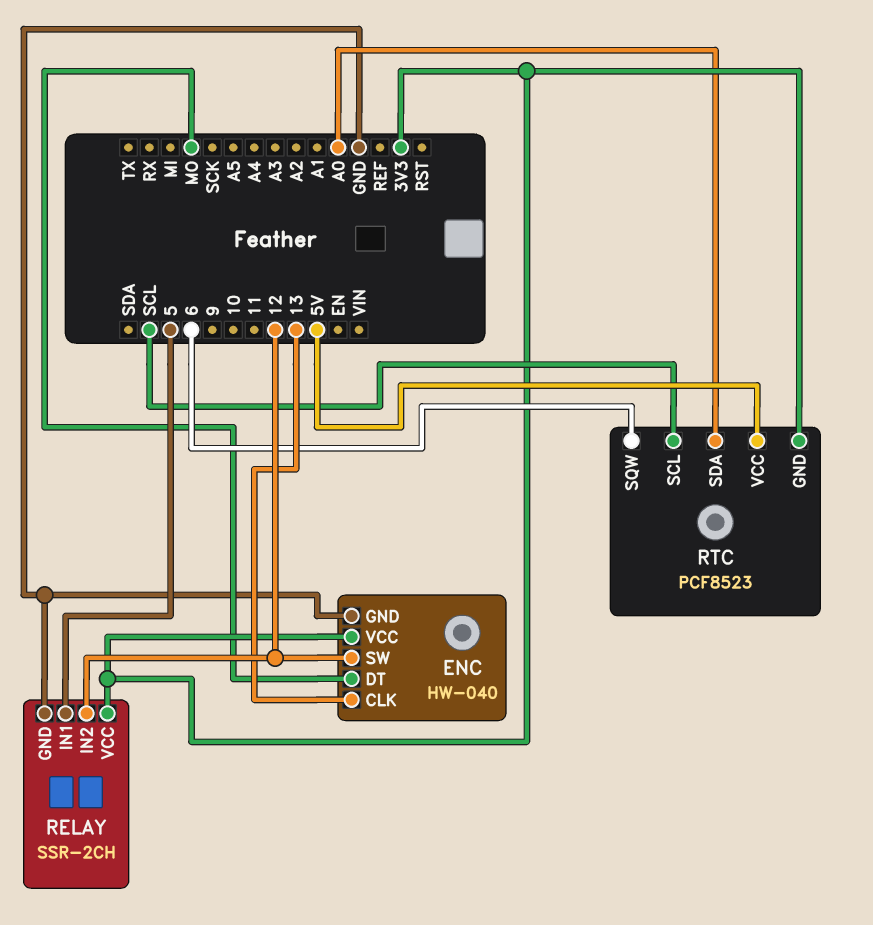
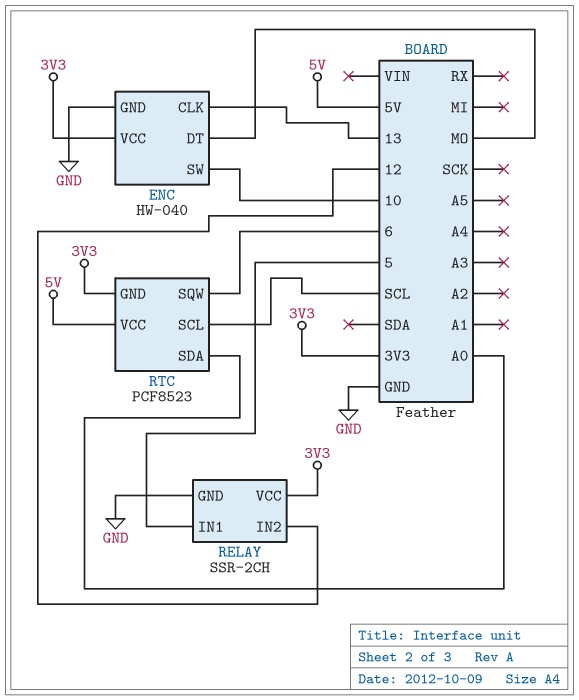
ENC pin SW: 12 -> 10

